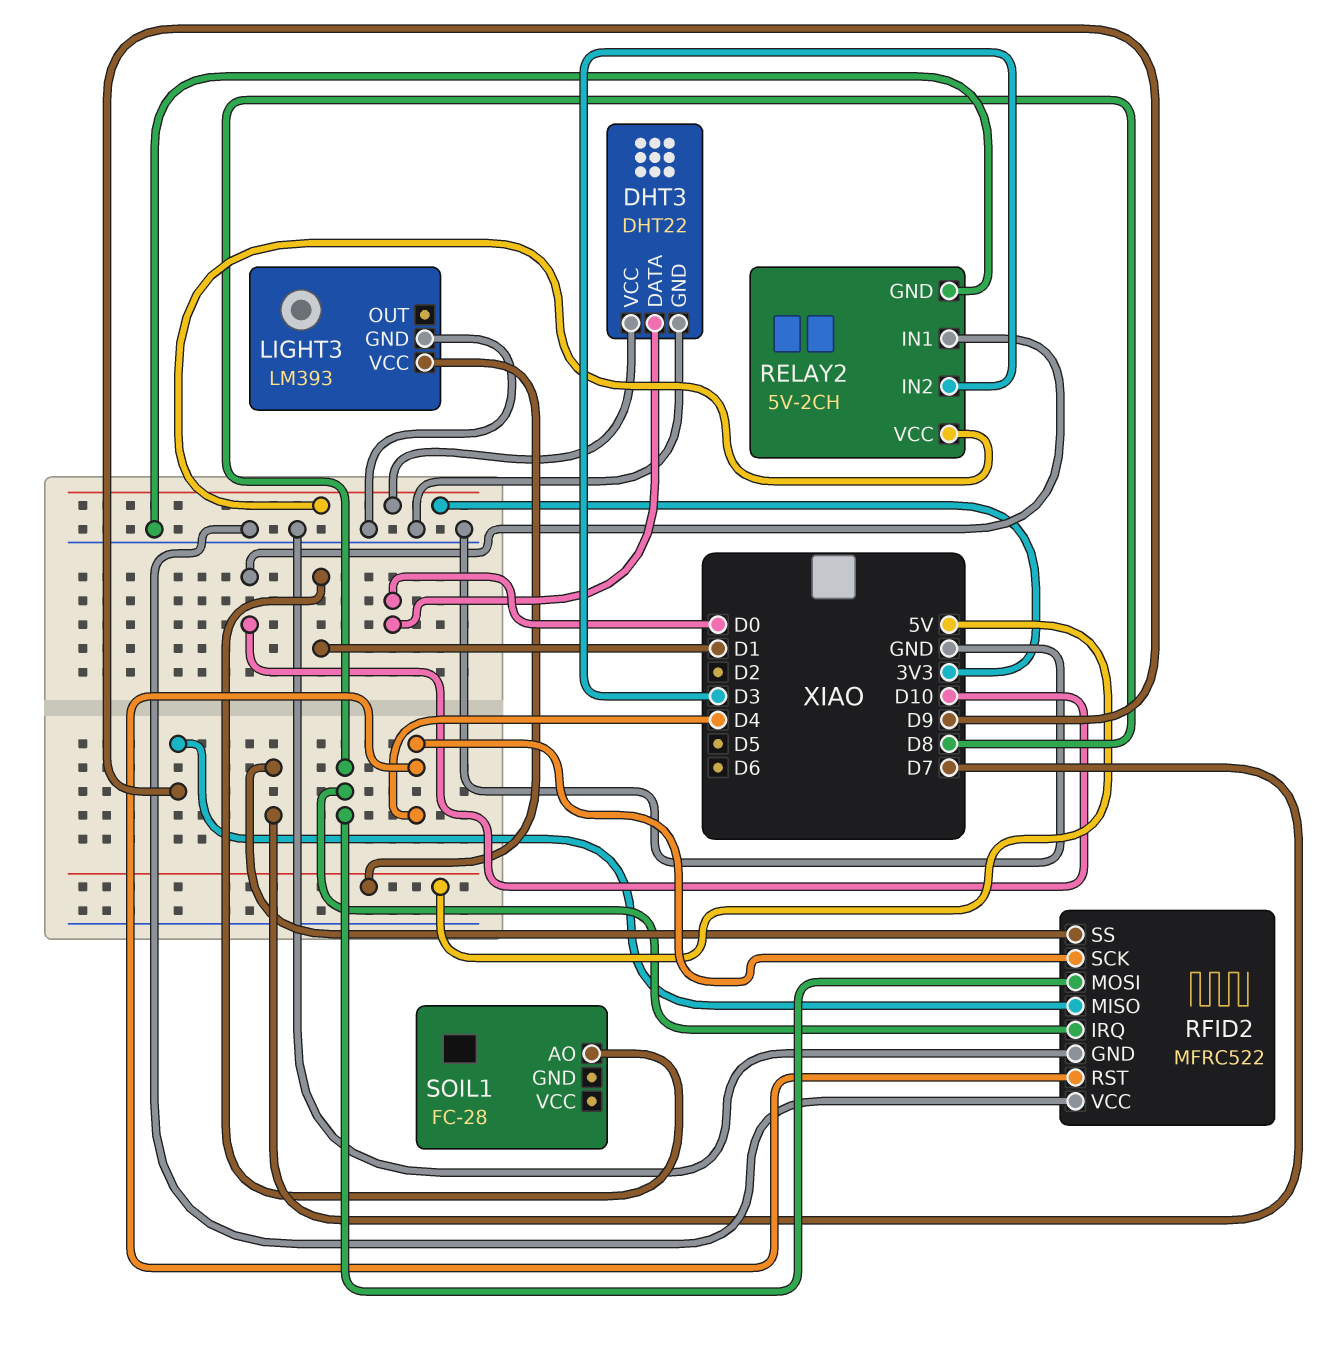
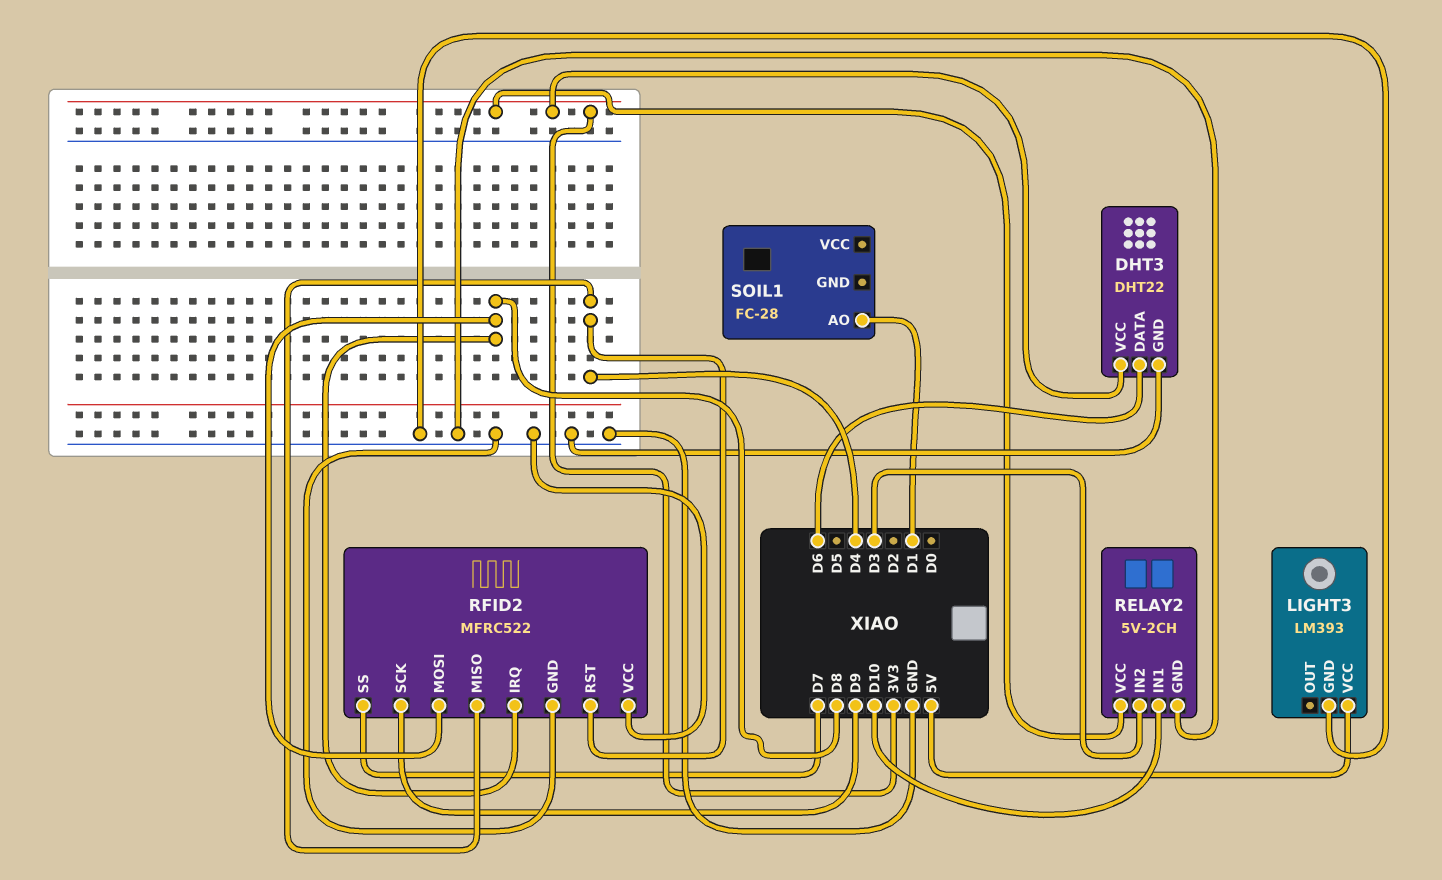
DHT3 pin DATA: D0 -> D6
RFID2 pin MISO: D9 -> D4
RFID2 pin SCK: D4 -> D9

